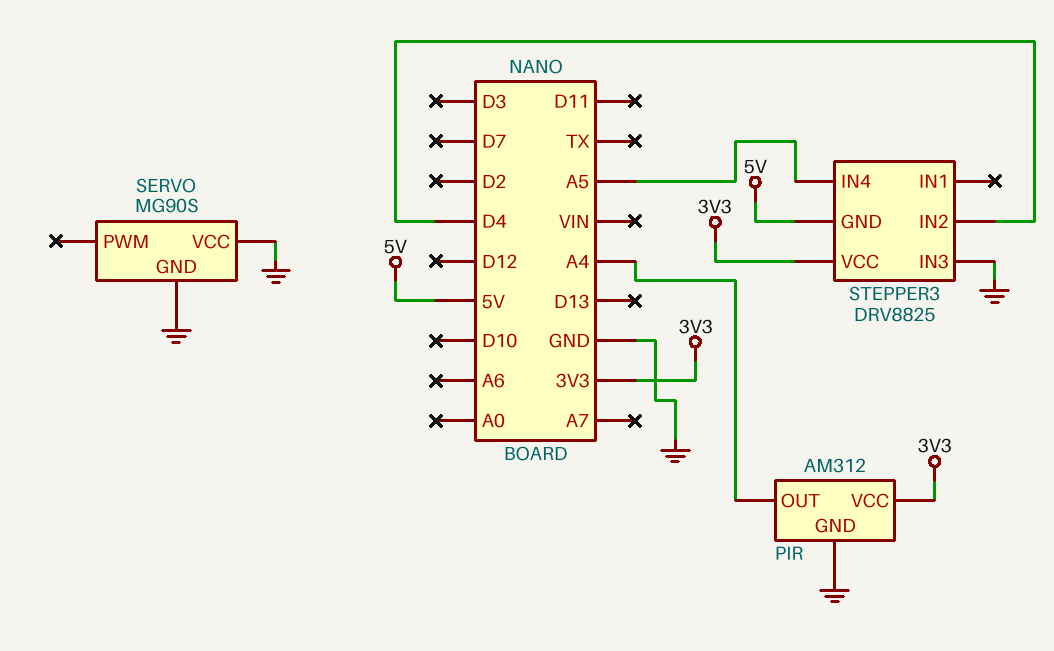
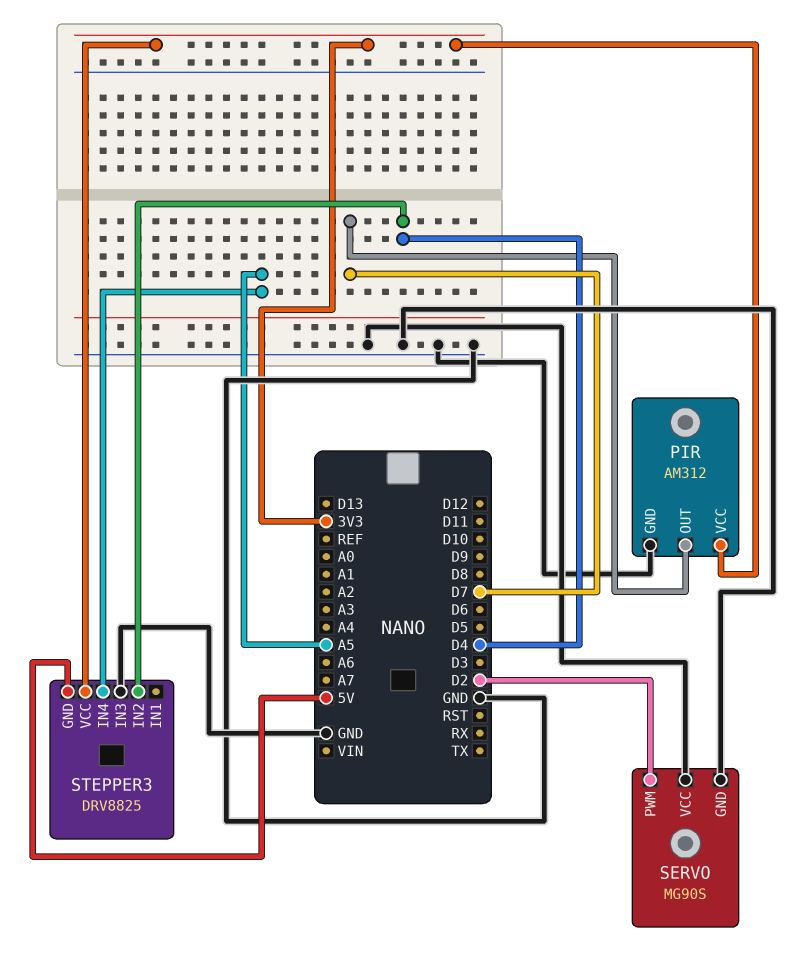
PIR pin OUT: A4 -> D7
SERVO pin PWM: none -> D2

